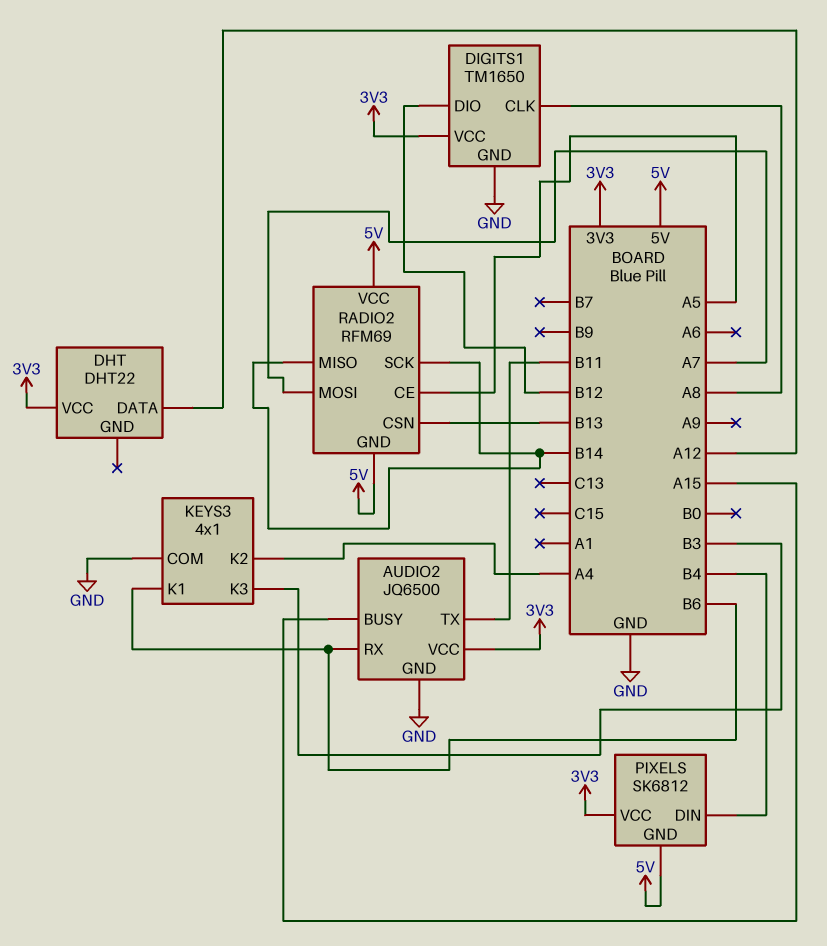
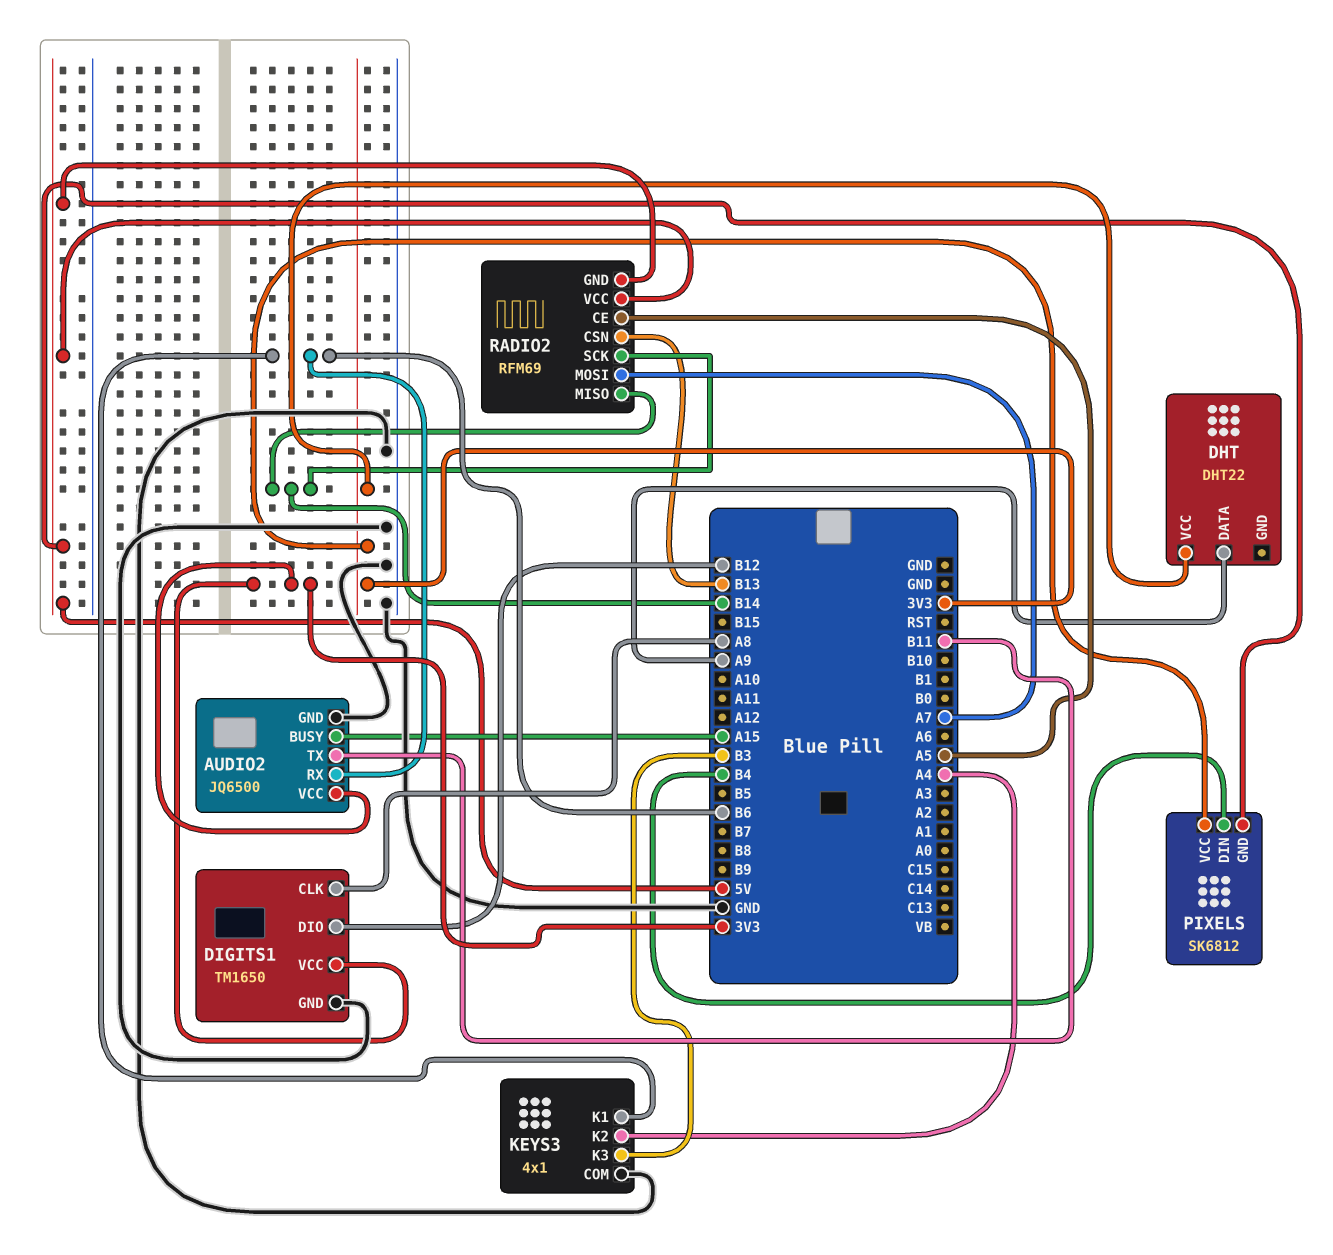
DHT pin DATA: A12 -> A9

